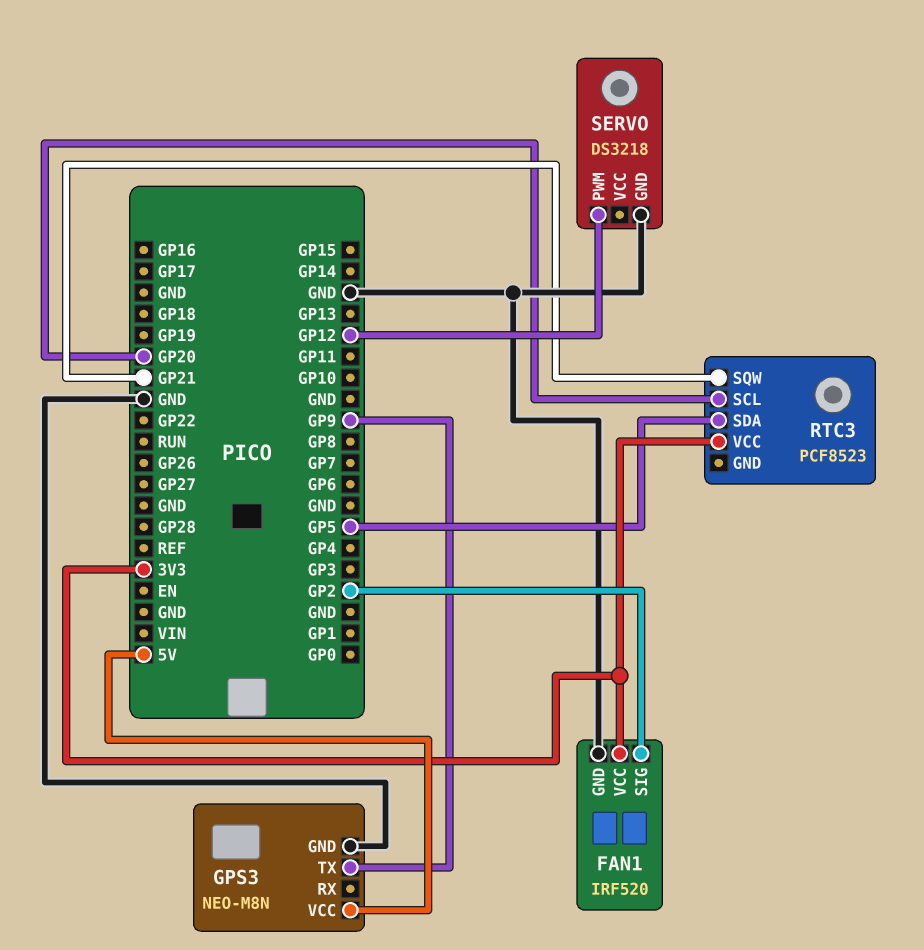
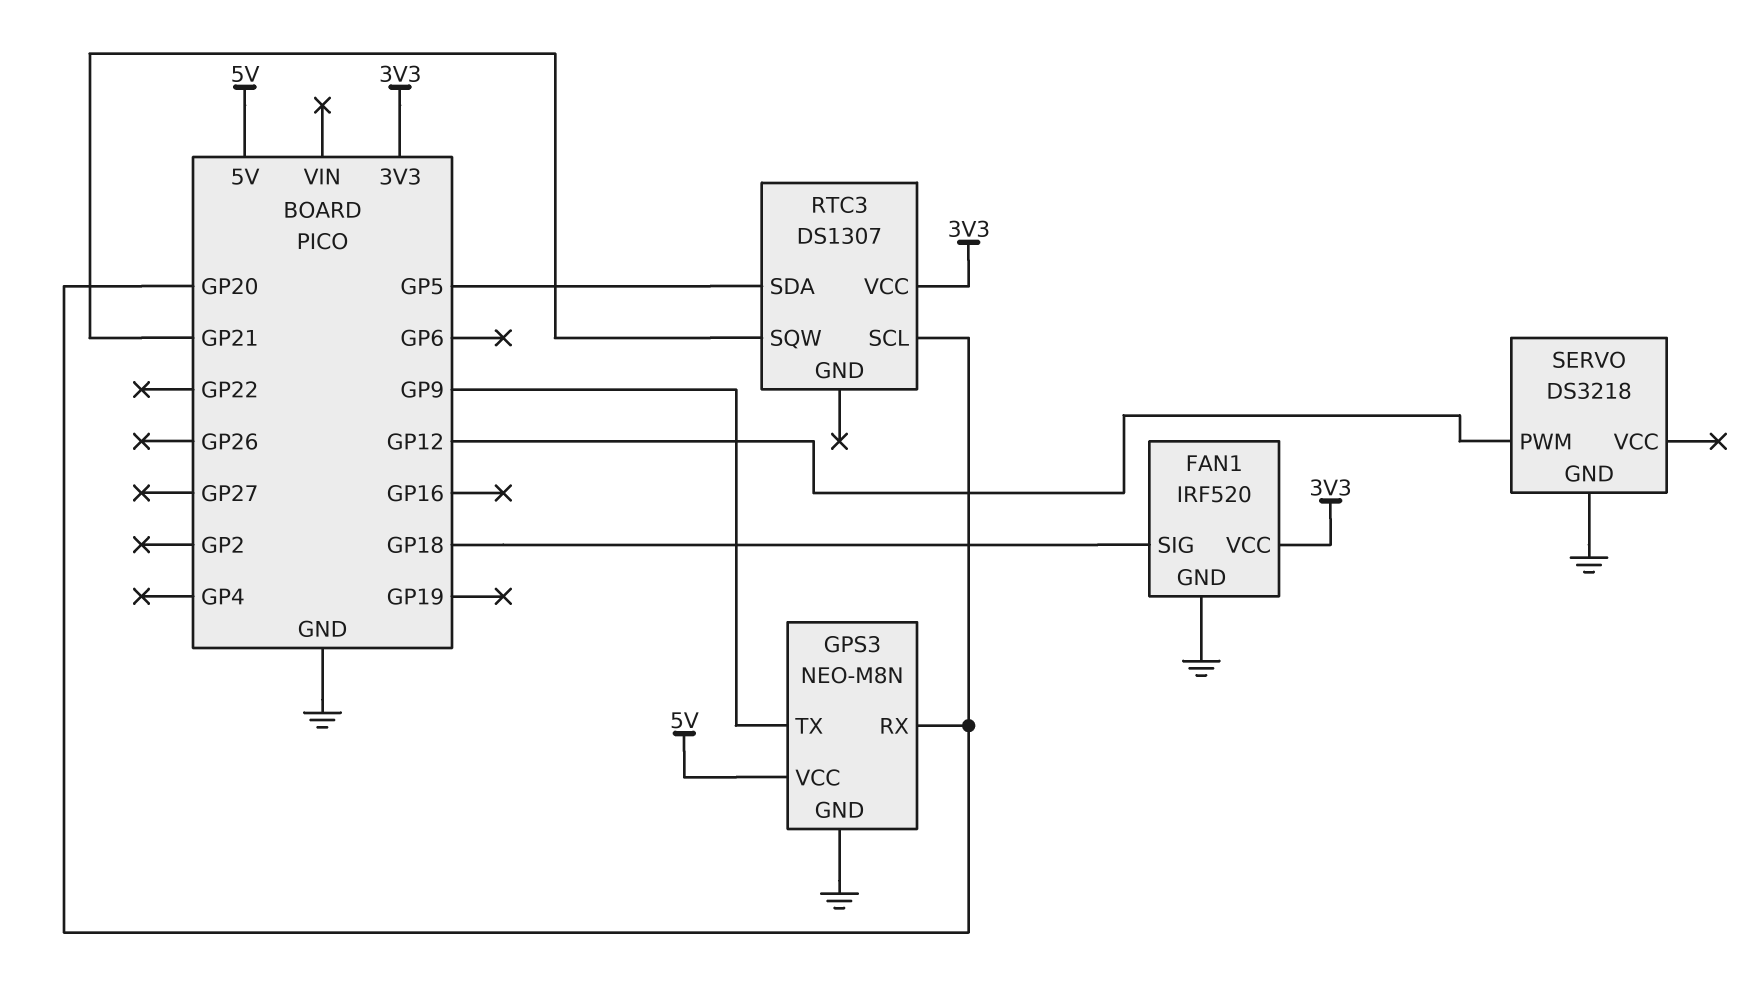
FAN1 pin SIG: GP2 -> GP18
GPS3 pin RX: none -> GP20
RTC3: PCF8523 -> DS1307

